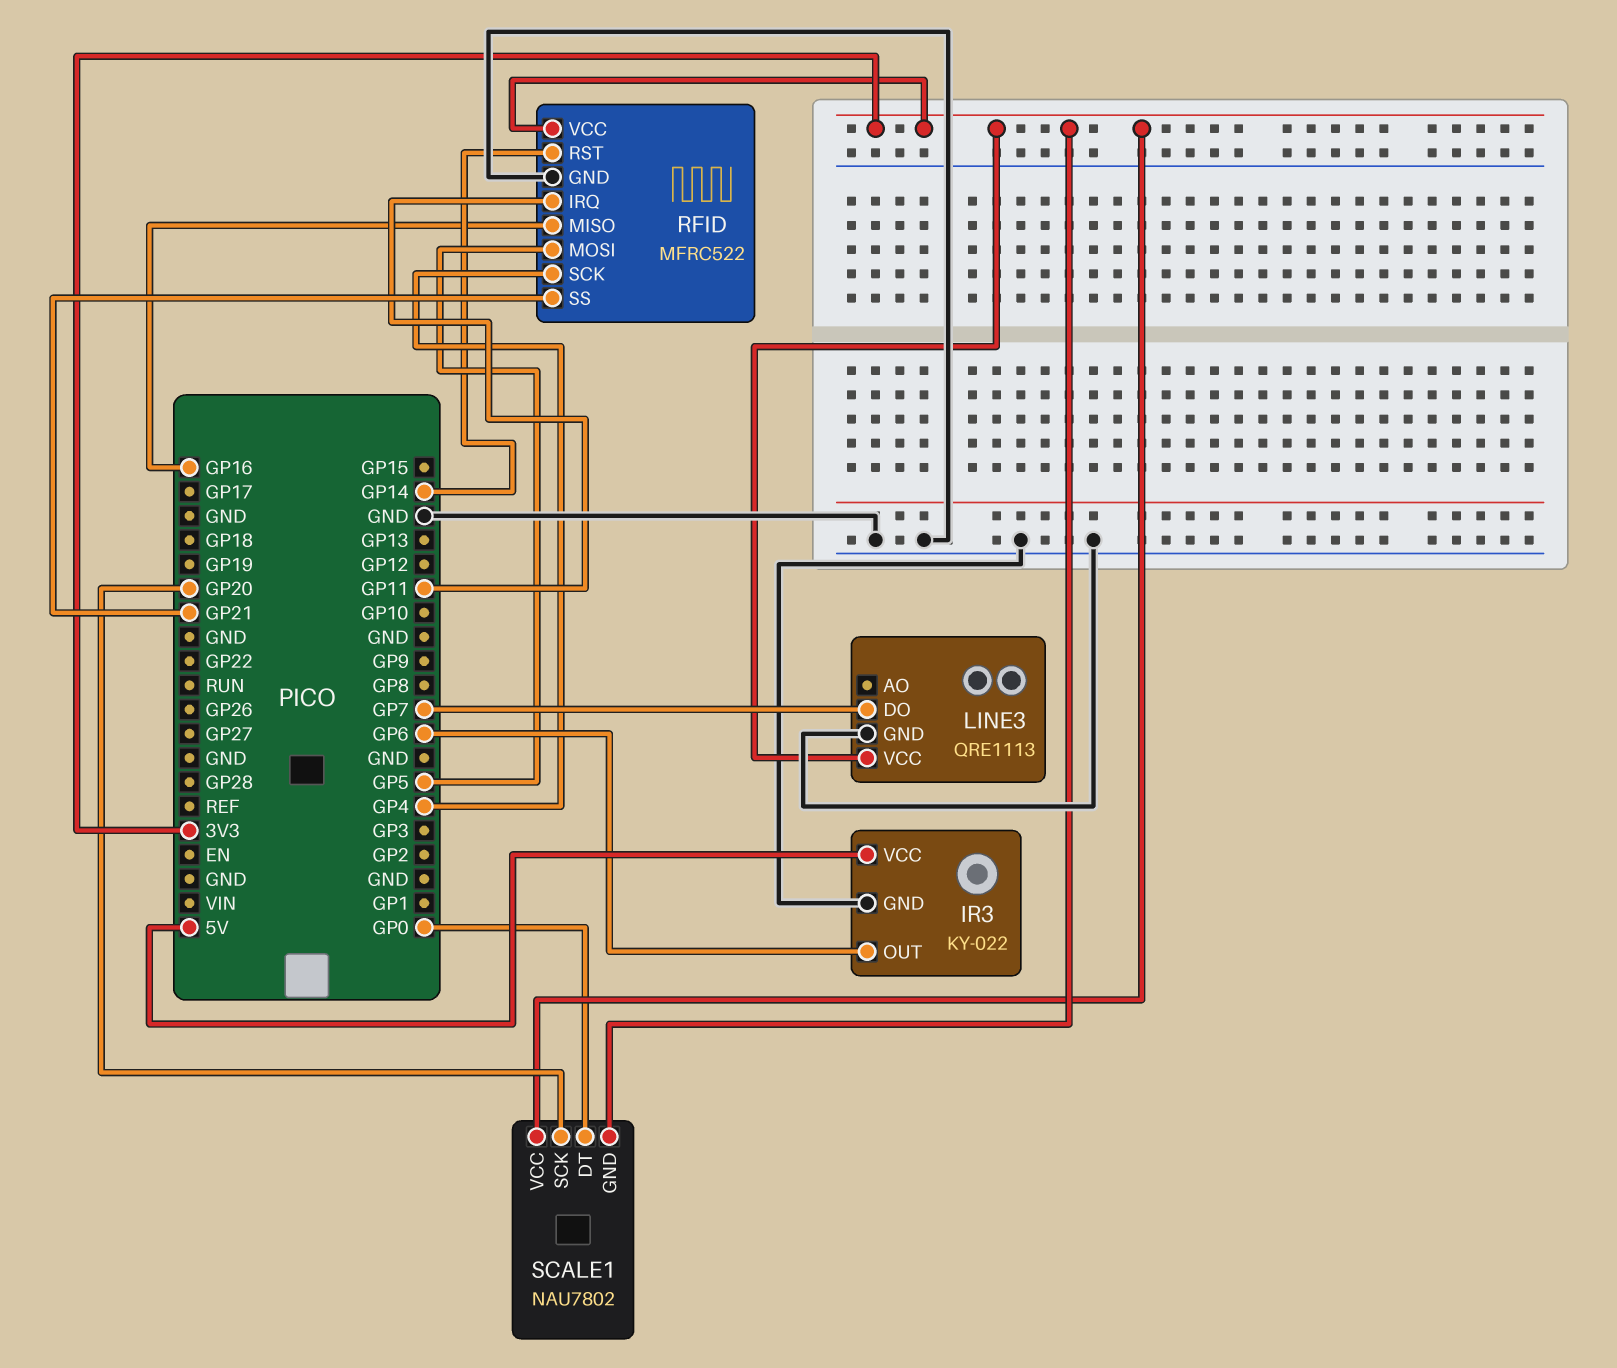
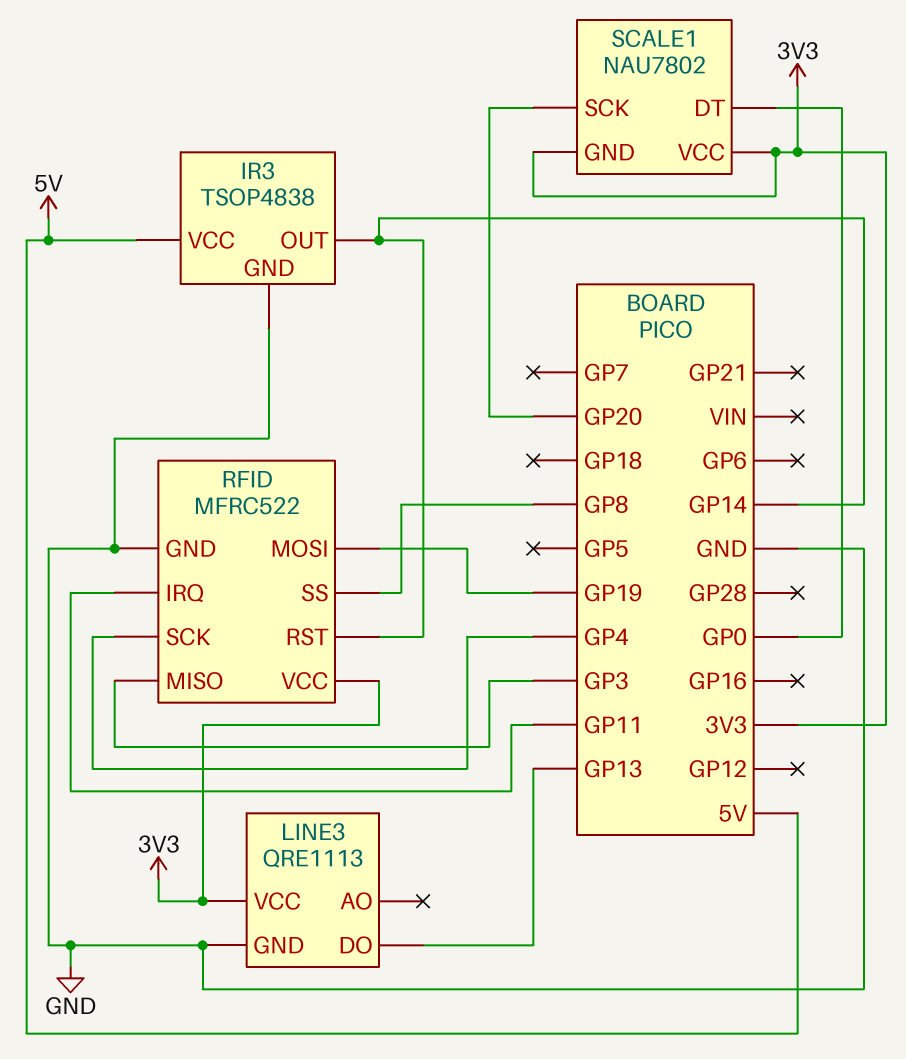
IR3: KY-022 -> TSOP4838
IR3 pin OUT: GP6 -> GP14
LINE3 pin DO: GP7 -> GP13
RFID pin MISO: GP16 -> GP3
RFID pin MOSI: GP5 -> GP19
RFID pin SS: GP21 -> GP8

